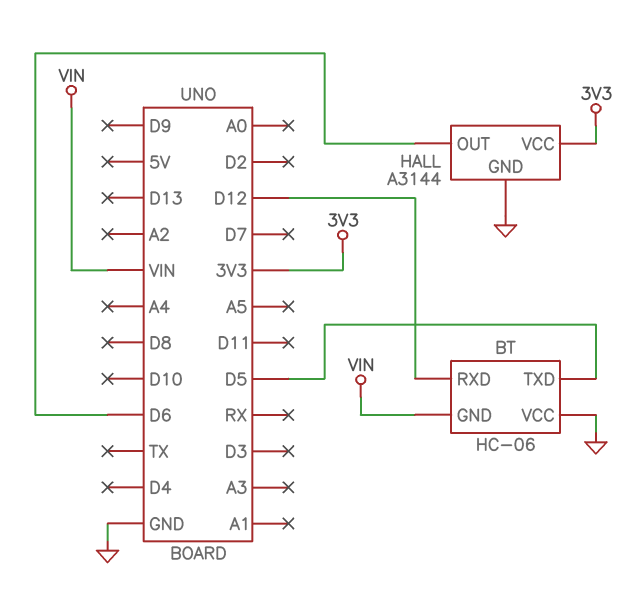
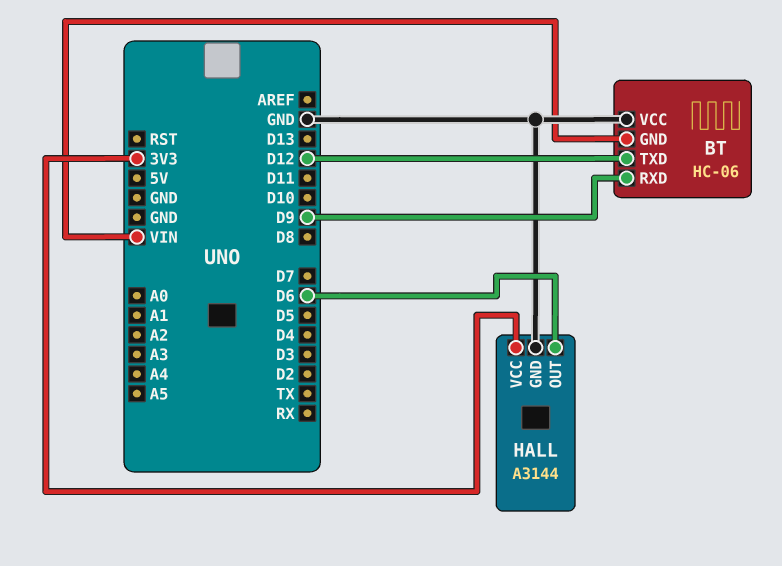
BT pin RXD: D12 -> D9
BT pin TXD: D5 -> D12

